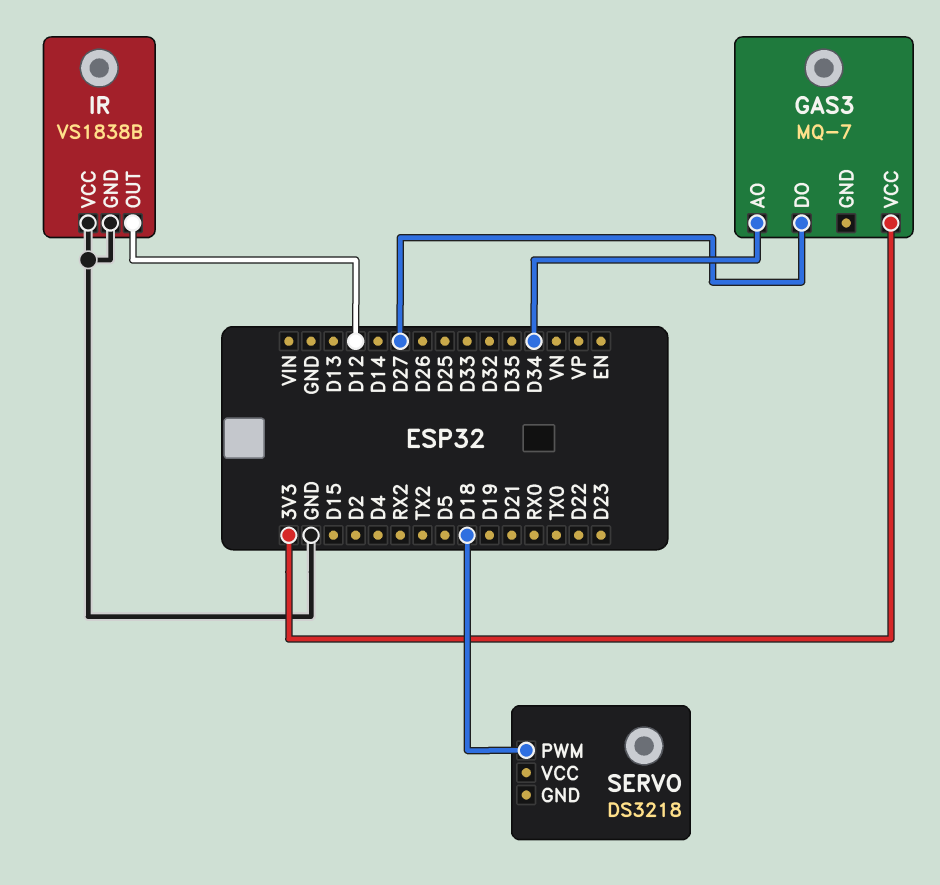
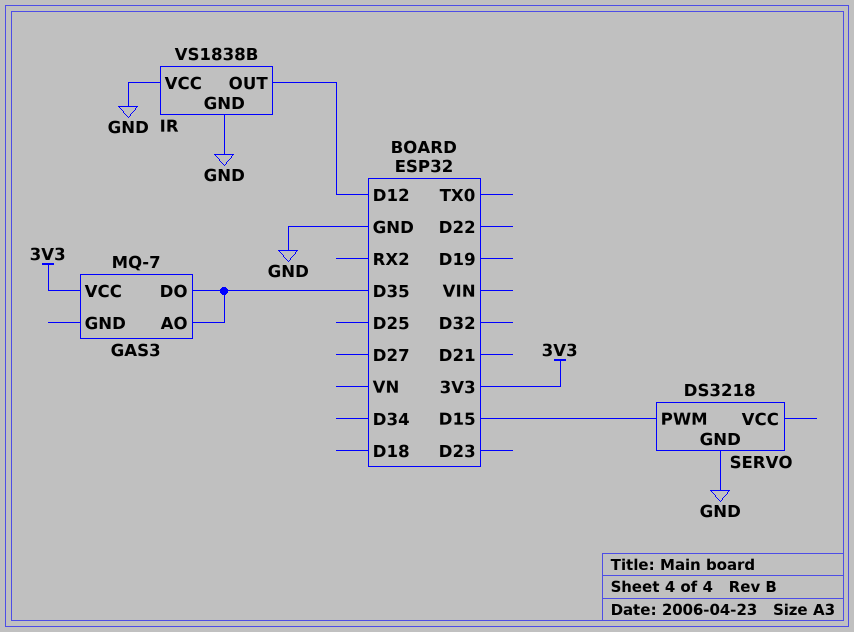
GAS3 pin AO: D34 -> D35
GAS3 pin DO: D27 -> D35
SERVO pin GND: none -> GND
SERVO pin PWM: D18 -> D15

